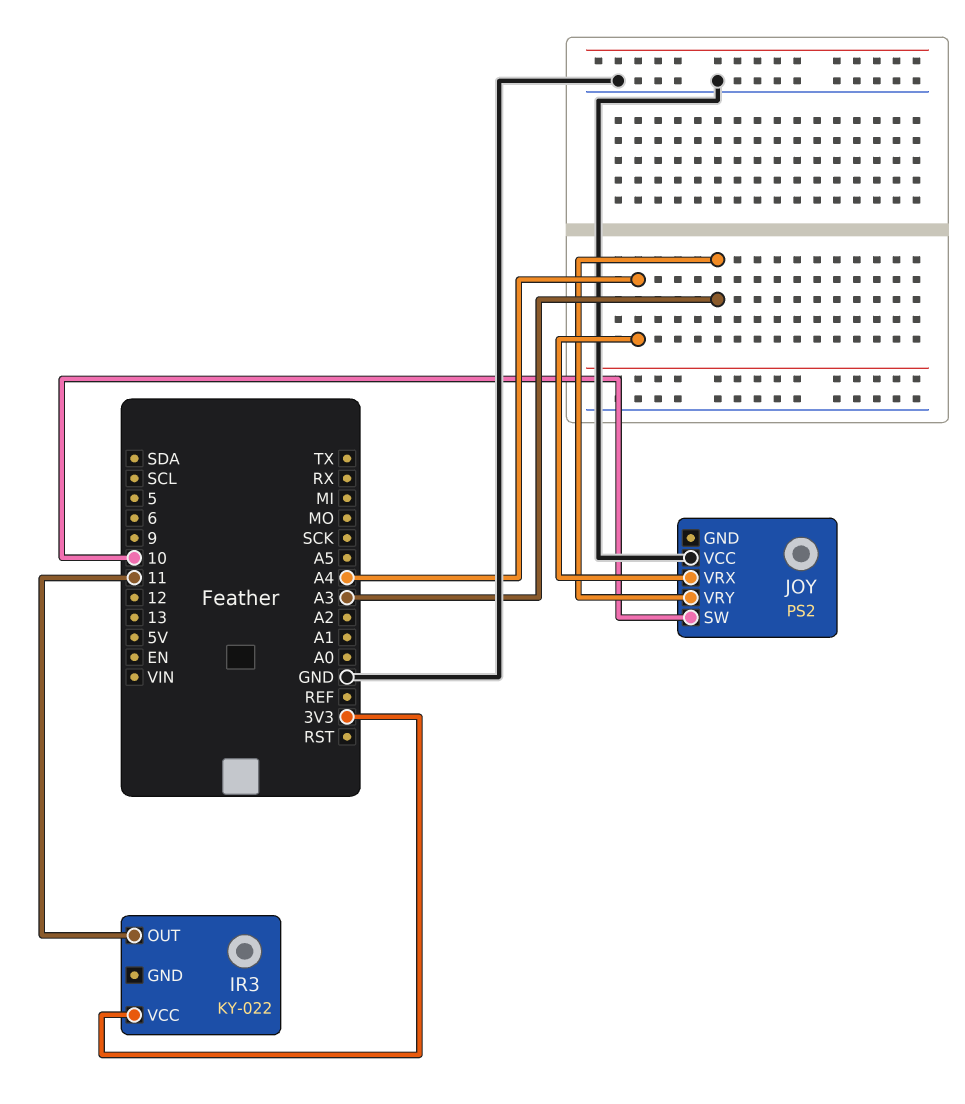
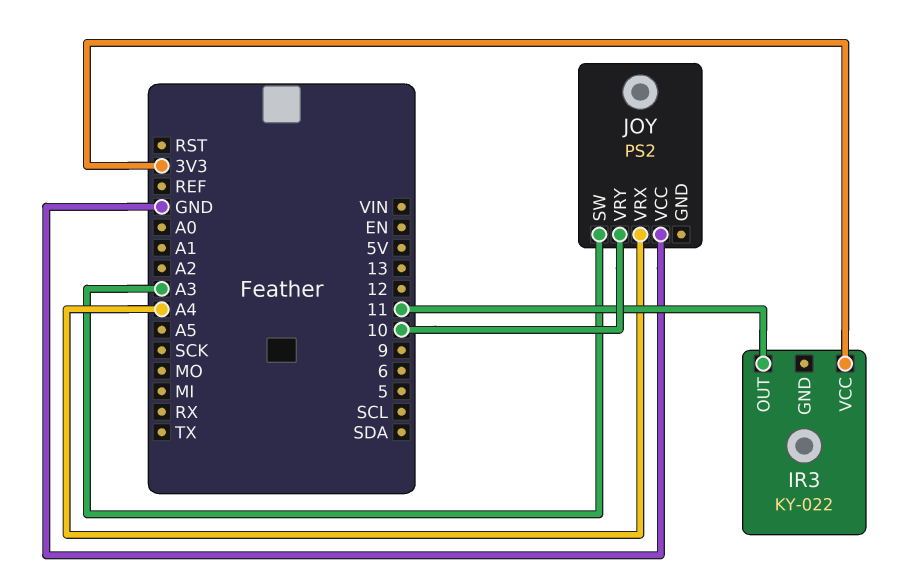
JOY pin SW: 10 -> A3
JOY pin VRY: A3 -> 10

